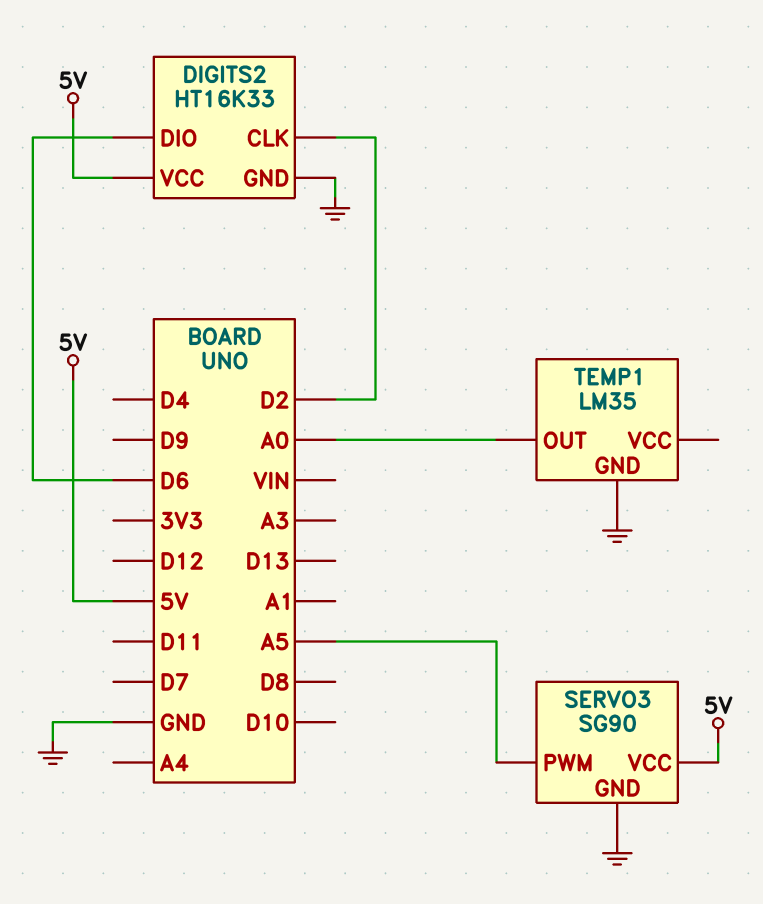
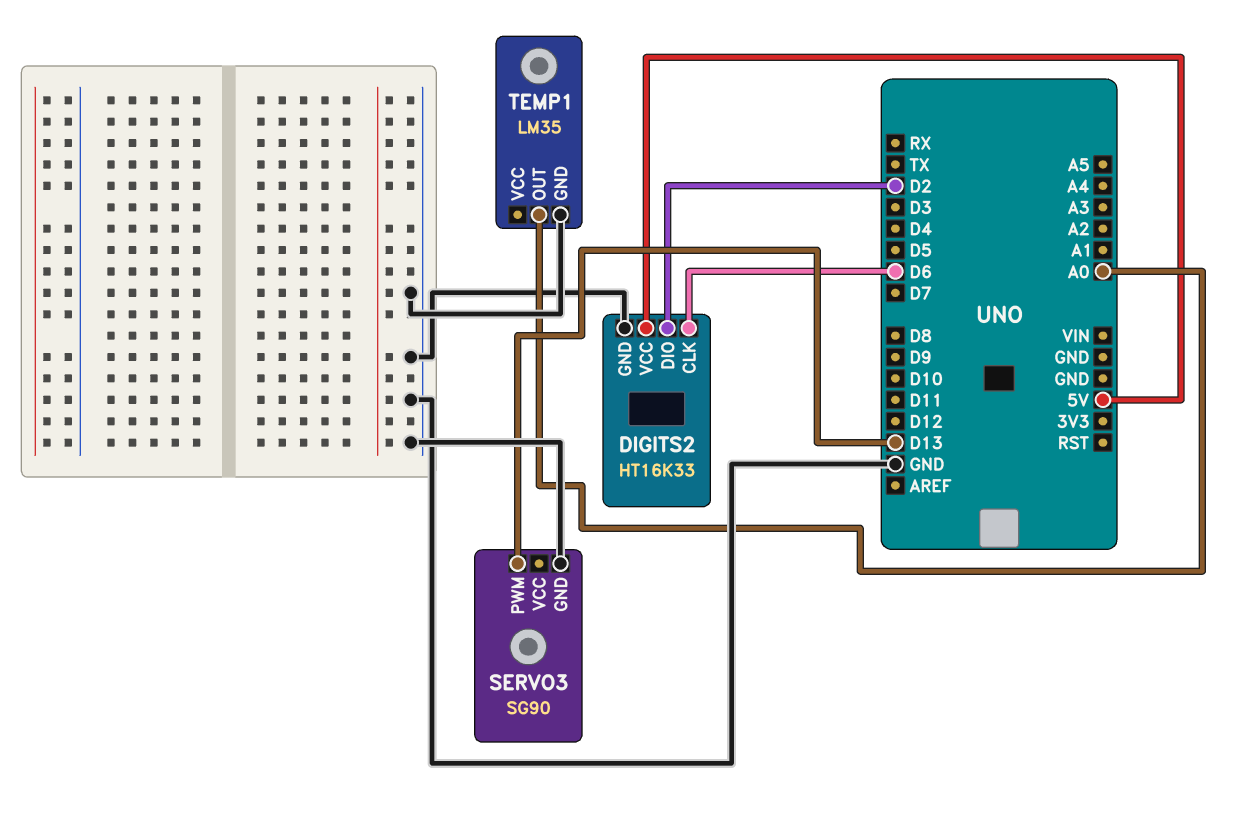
DIGITS2 pin CLK: D2 -> D6
DIGITS2 pin DIO: D6 -> D2
SERVO3 pin PWM: A5 -> D13
SERVO3 pin VCC: 5V -> none

